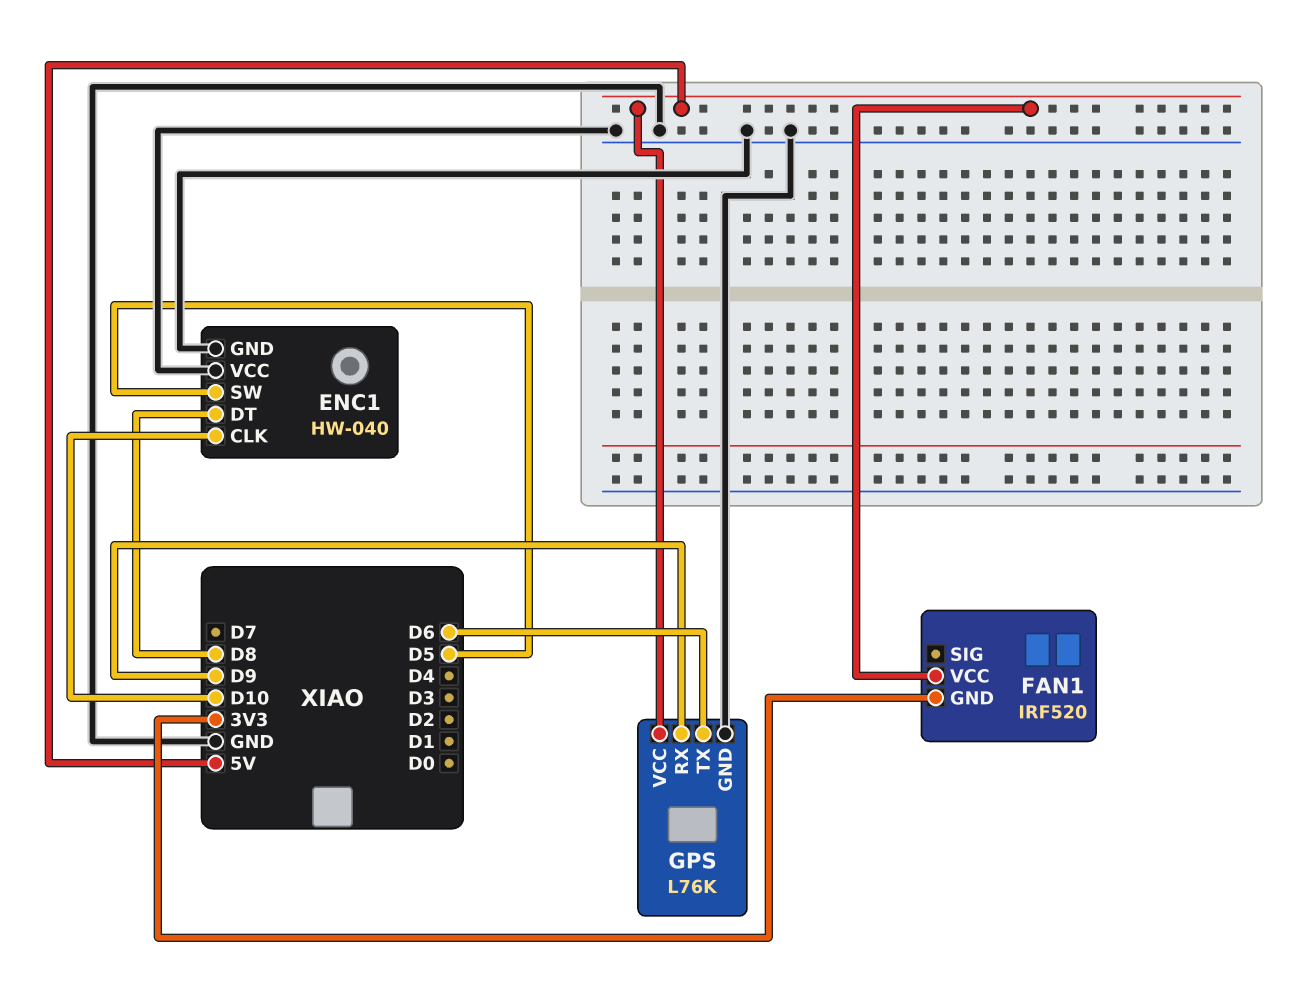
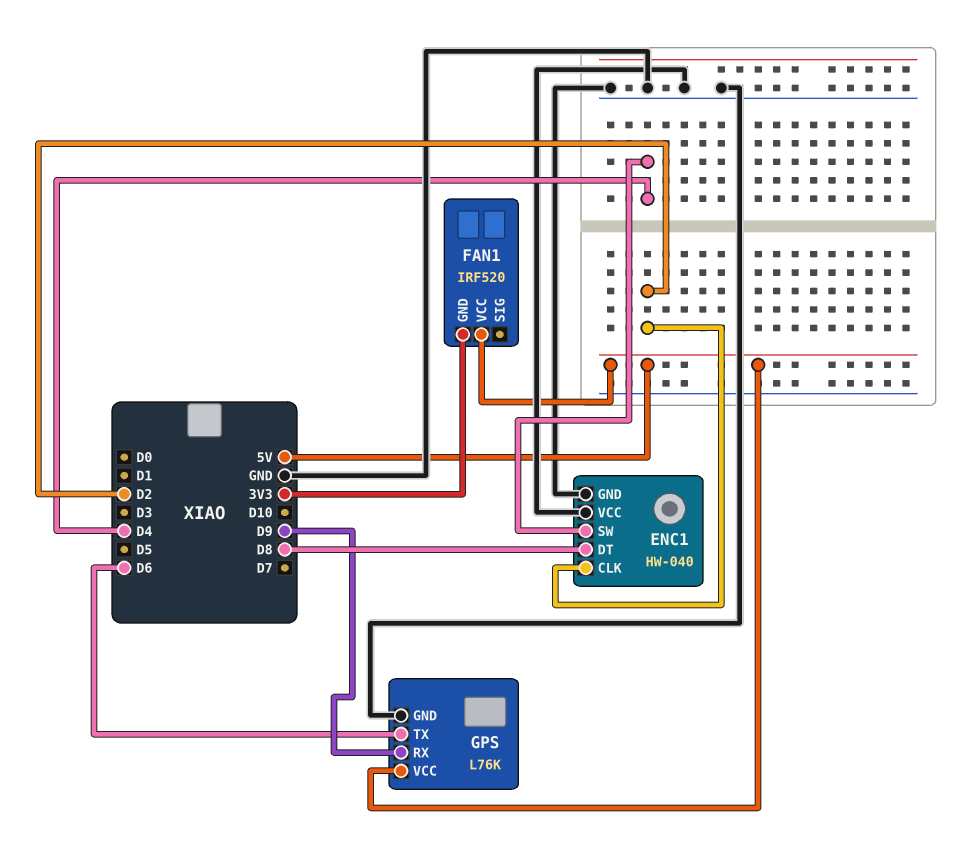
ENC1 pin CLK: D10 -> D2
ENC1 pin SW: D5 -> D4

